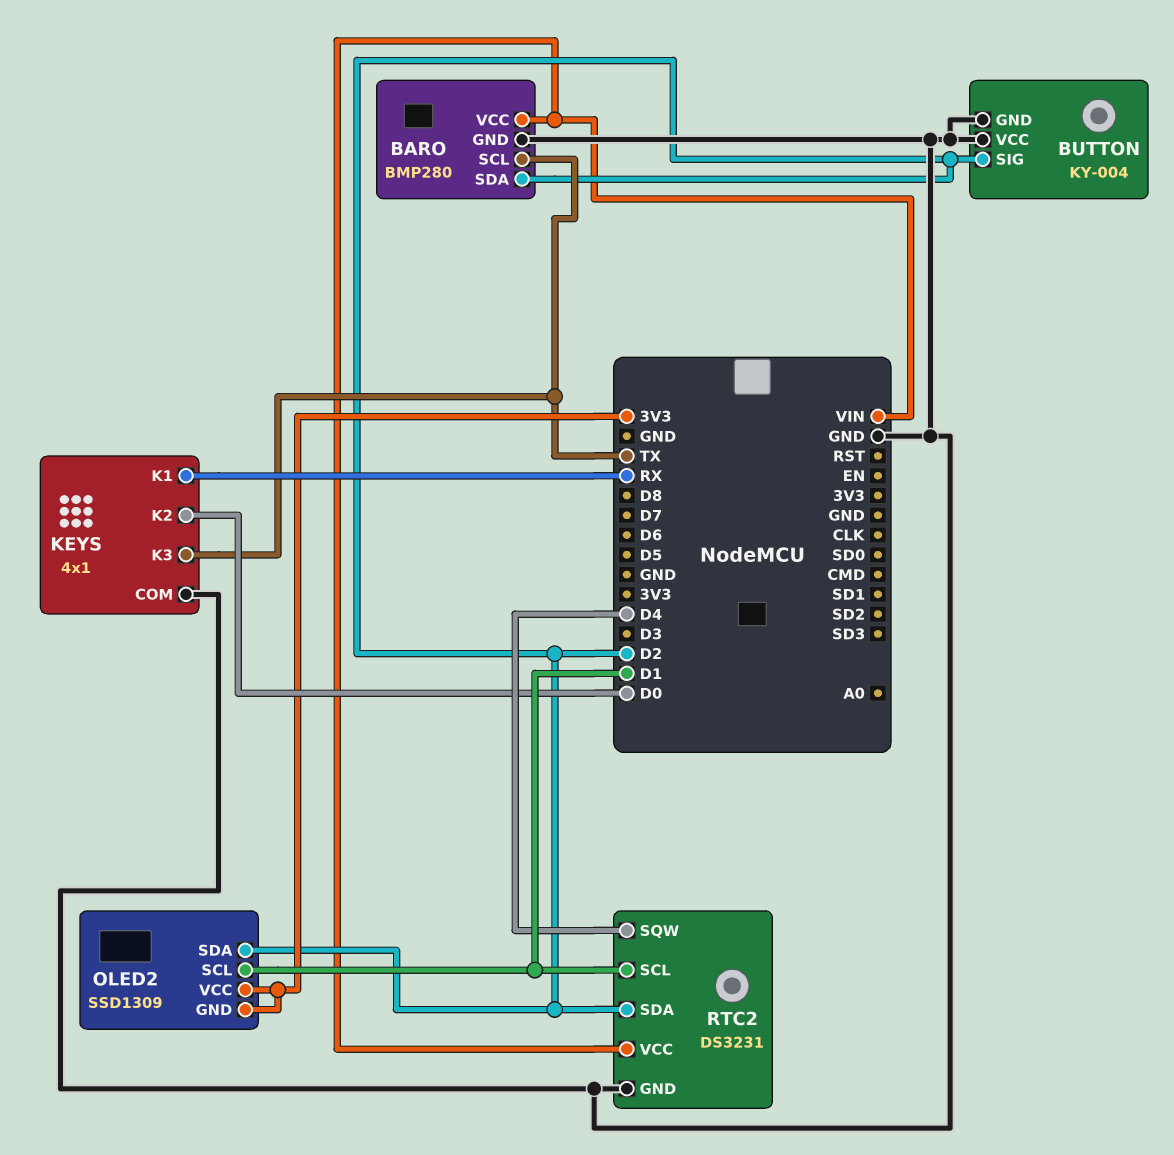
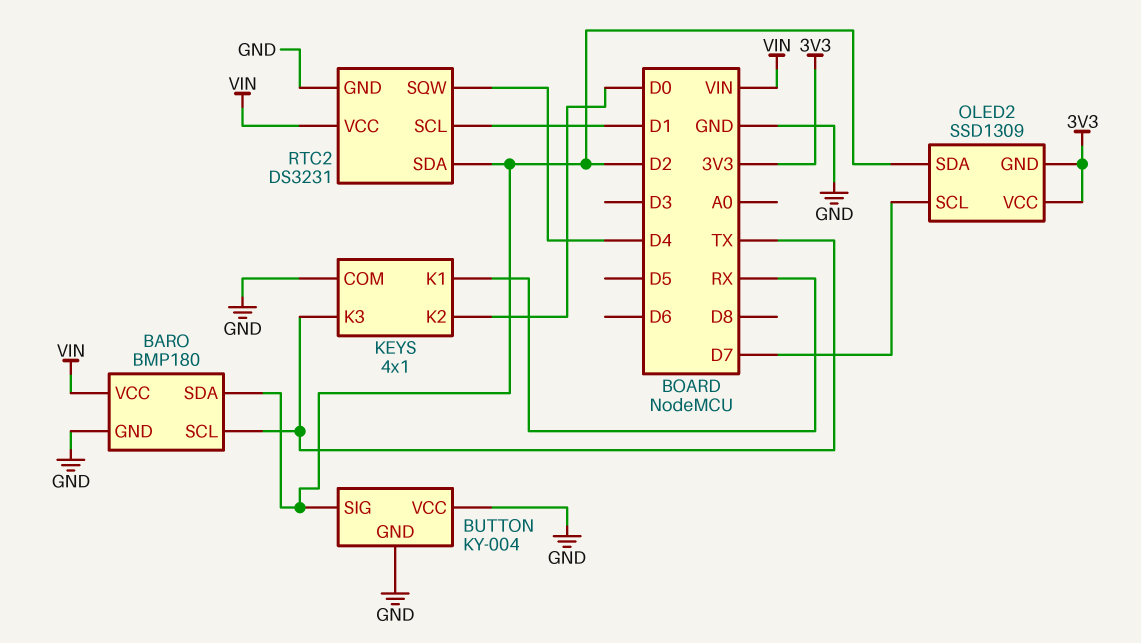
BARO: BMP280 -> BMP180
OLED2 pin SCL: D1 -> D7

